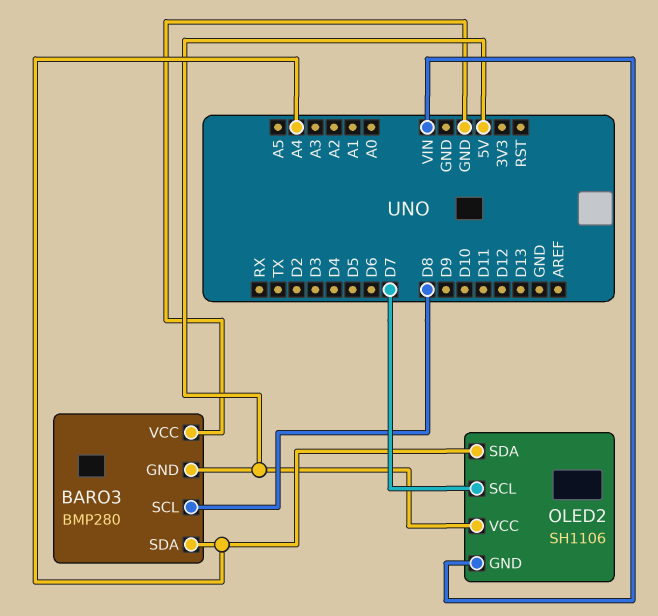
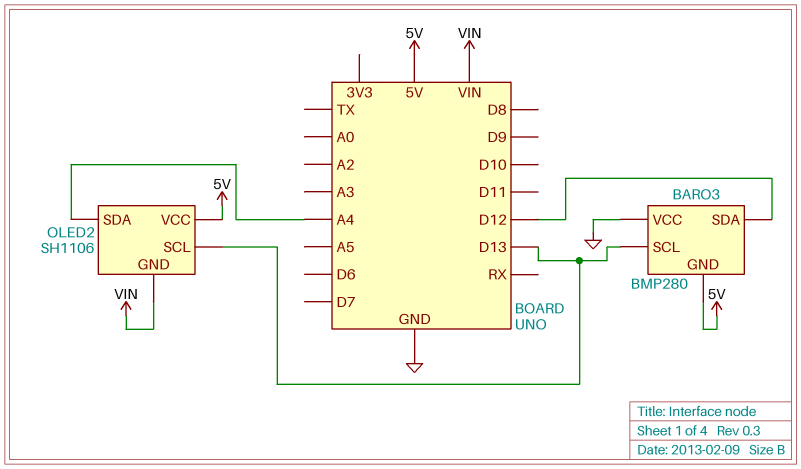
BARO3 pin SCL: D8 -> D13
BARO3 pin SDA: A4 -> D12
OLED2 pin SCL: D7 -> D13

